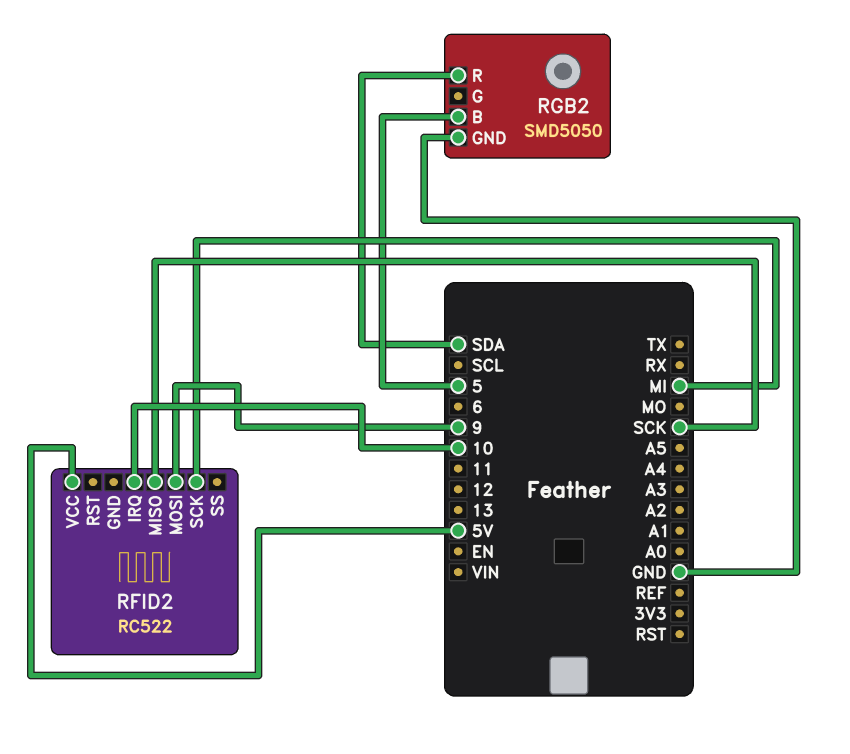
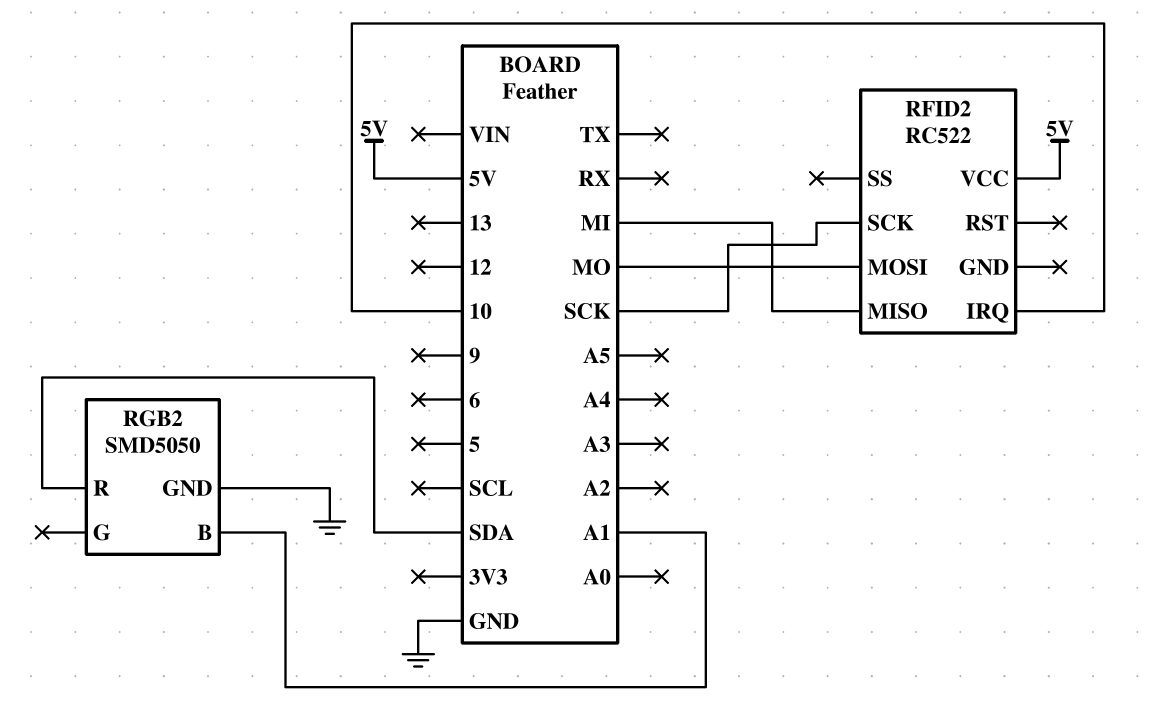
RFID2 pin MISO: SCK -> MI
RFID2 pin MOSI: 9 -> MO
RFID2 pin SCK: MI -> SCK
RGB2 pin B: 5 -> A1

